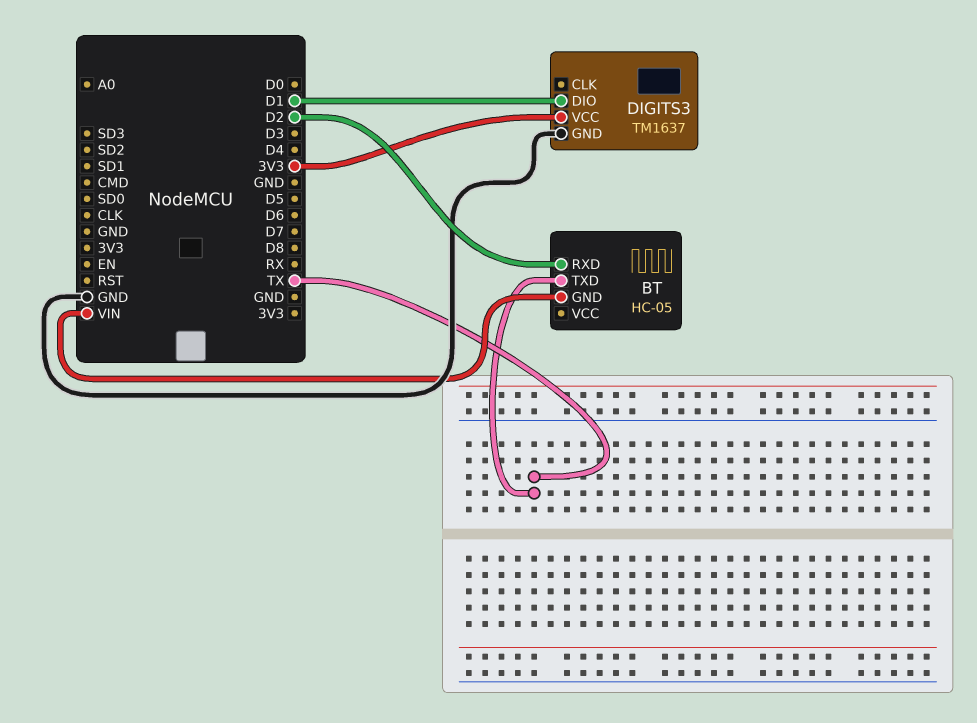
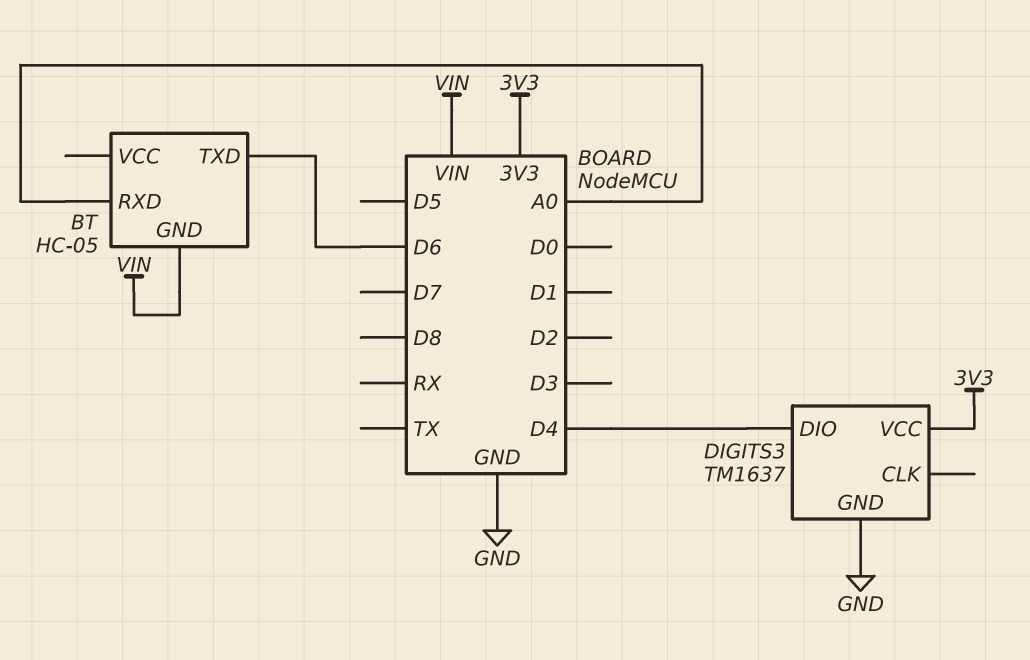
BT pin RXD: D2 -> A0
BT pin TXD: TX -> D6
DIGITS3 pin DIO: D1 -> D4

